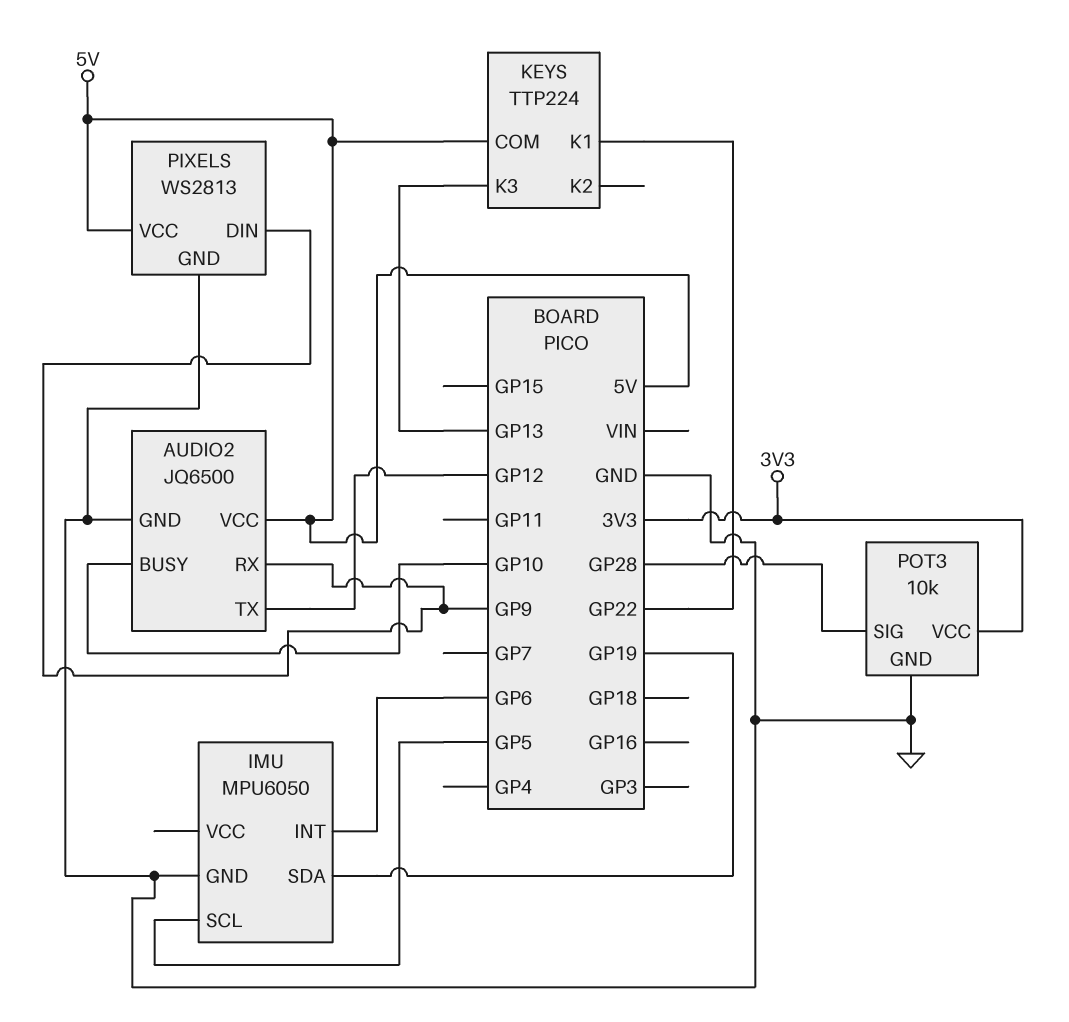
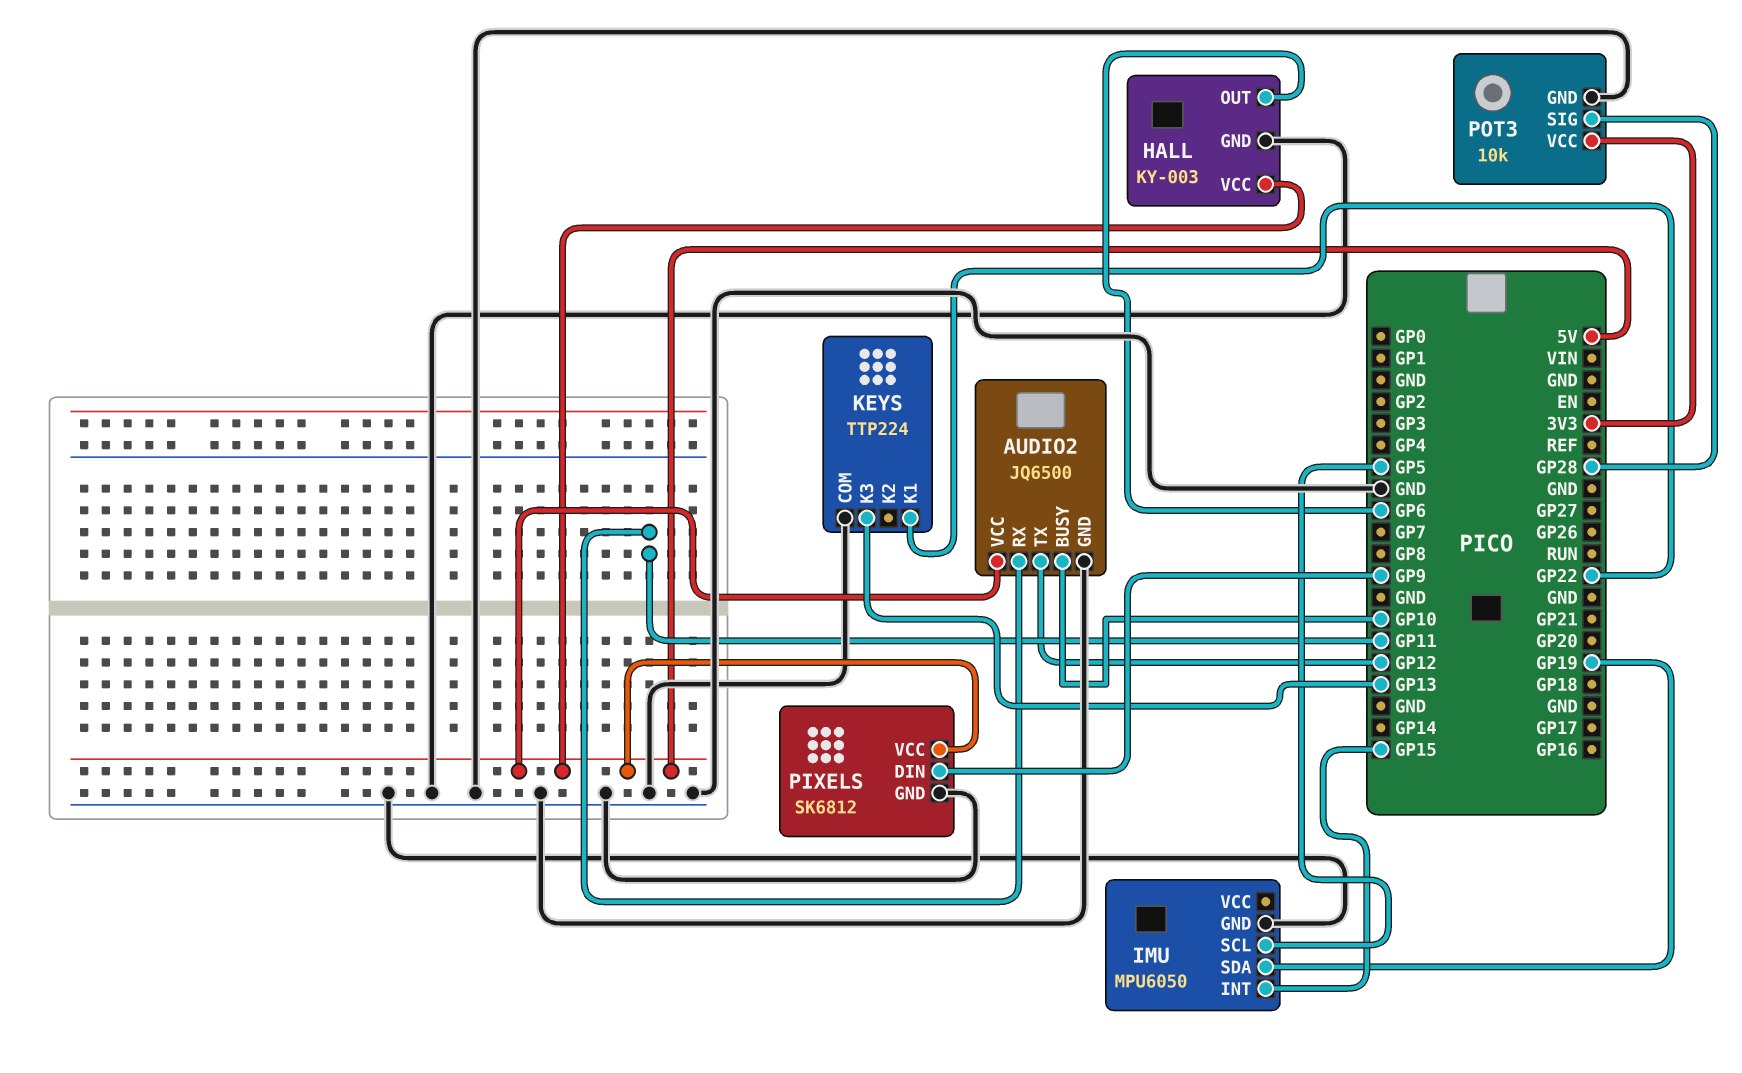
AUDIO2 pin RX: GP9 -> GP11
HALL: none -> KY-003
HALL pin GND: none -> GND
HALL pin OUT: none -> GP6
HALL pin VCC: none -> 5V
IMU pin INT: GP6 -> GP15
KEYS pin COM: 5V -> GND
PIXELS: WS2813 -> SK6812

